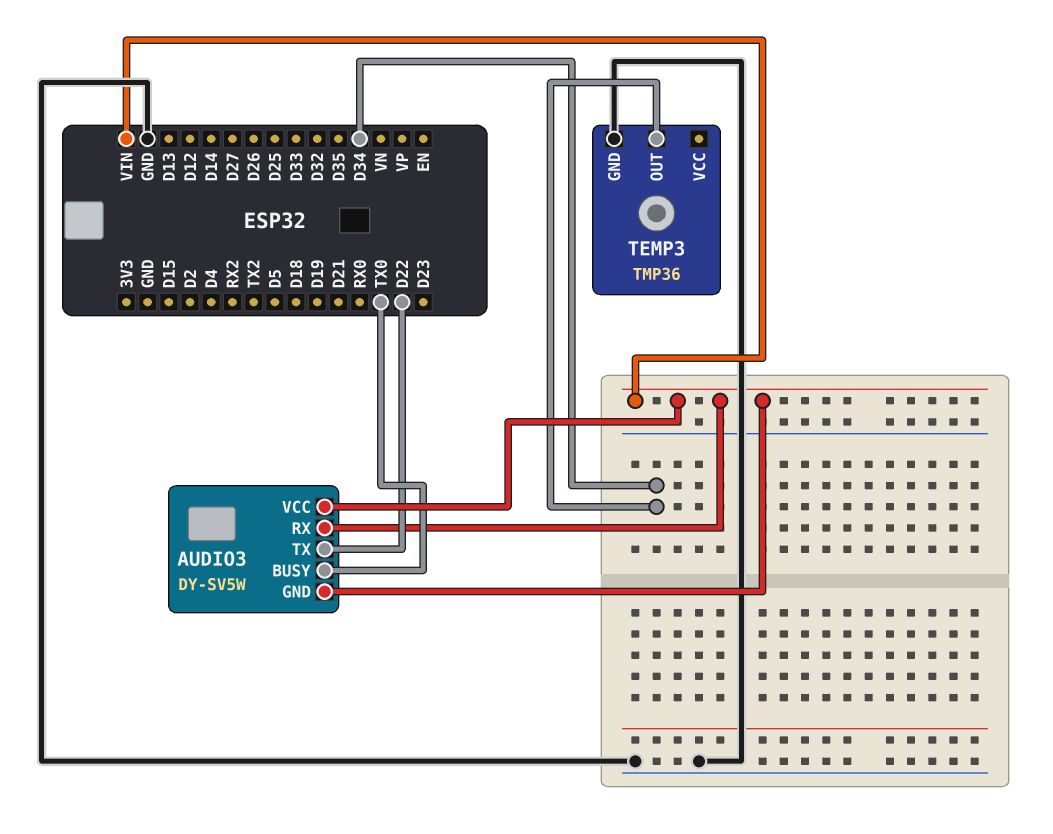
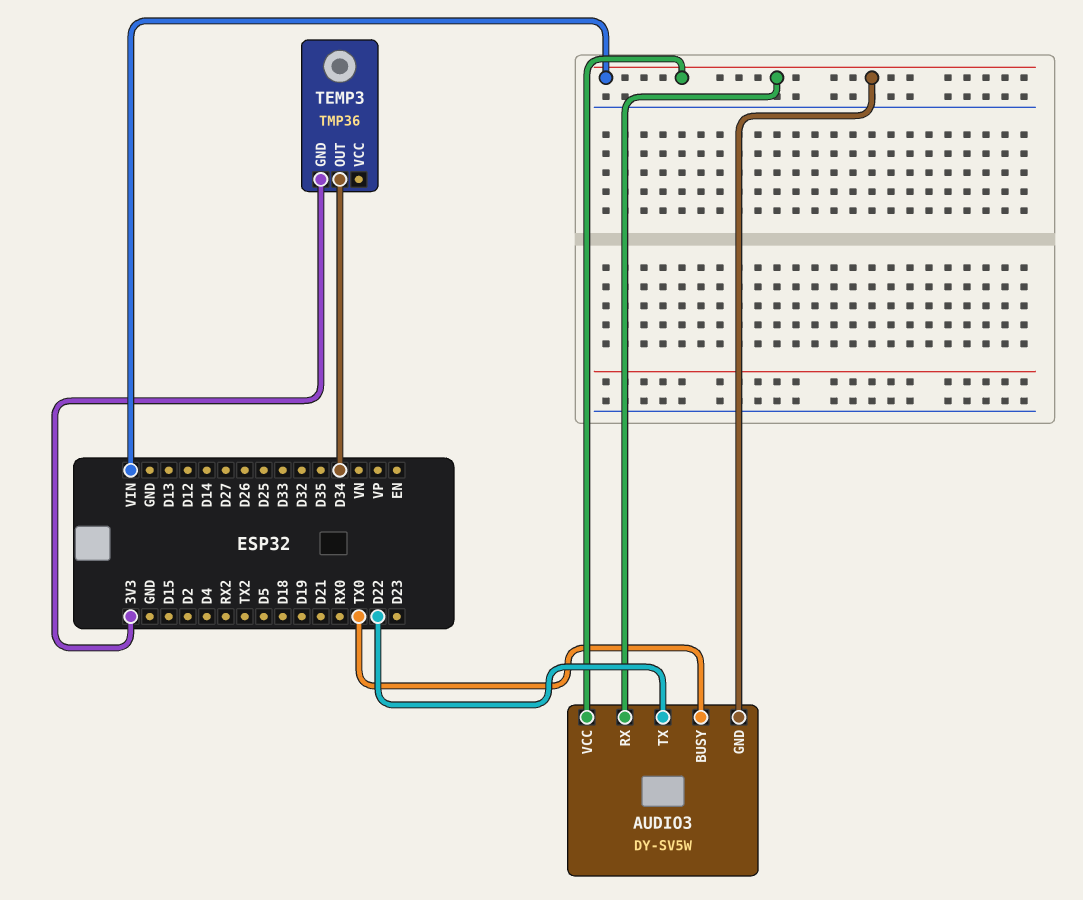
TEMP3 pin GND: GND -> 3V3

